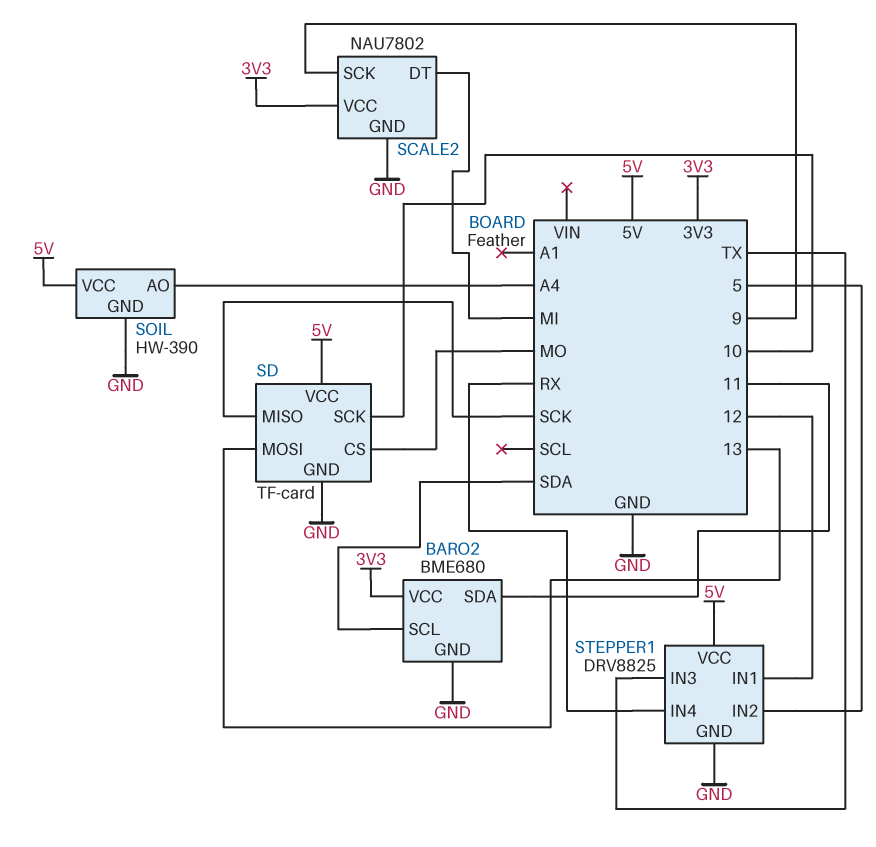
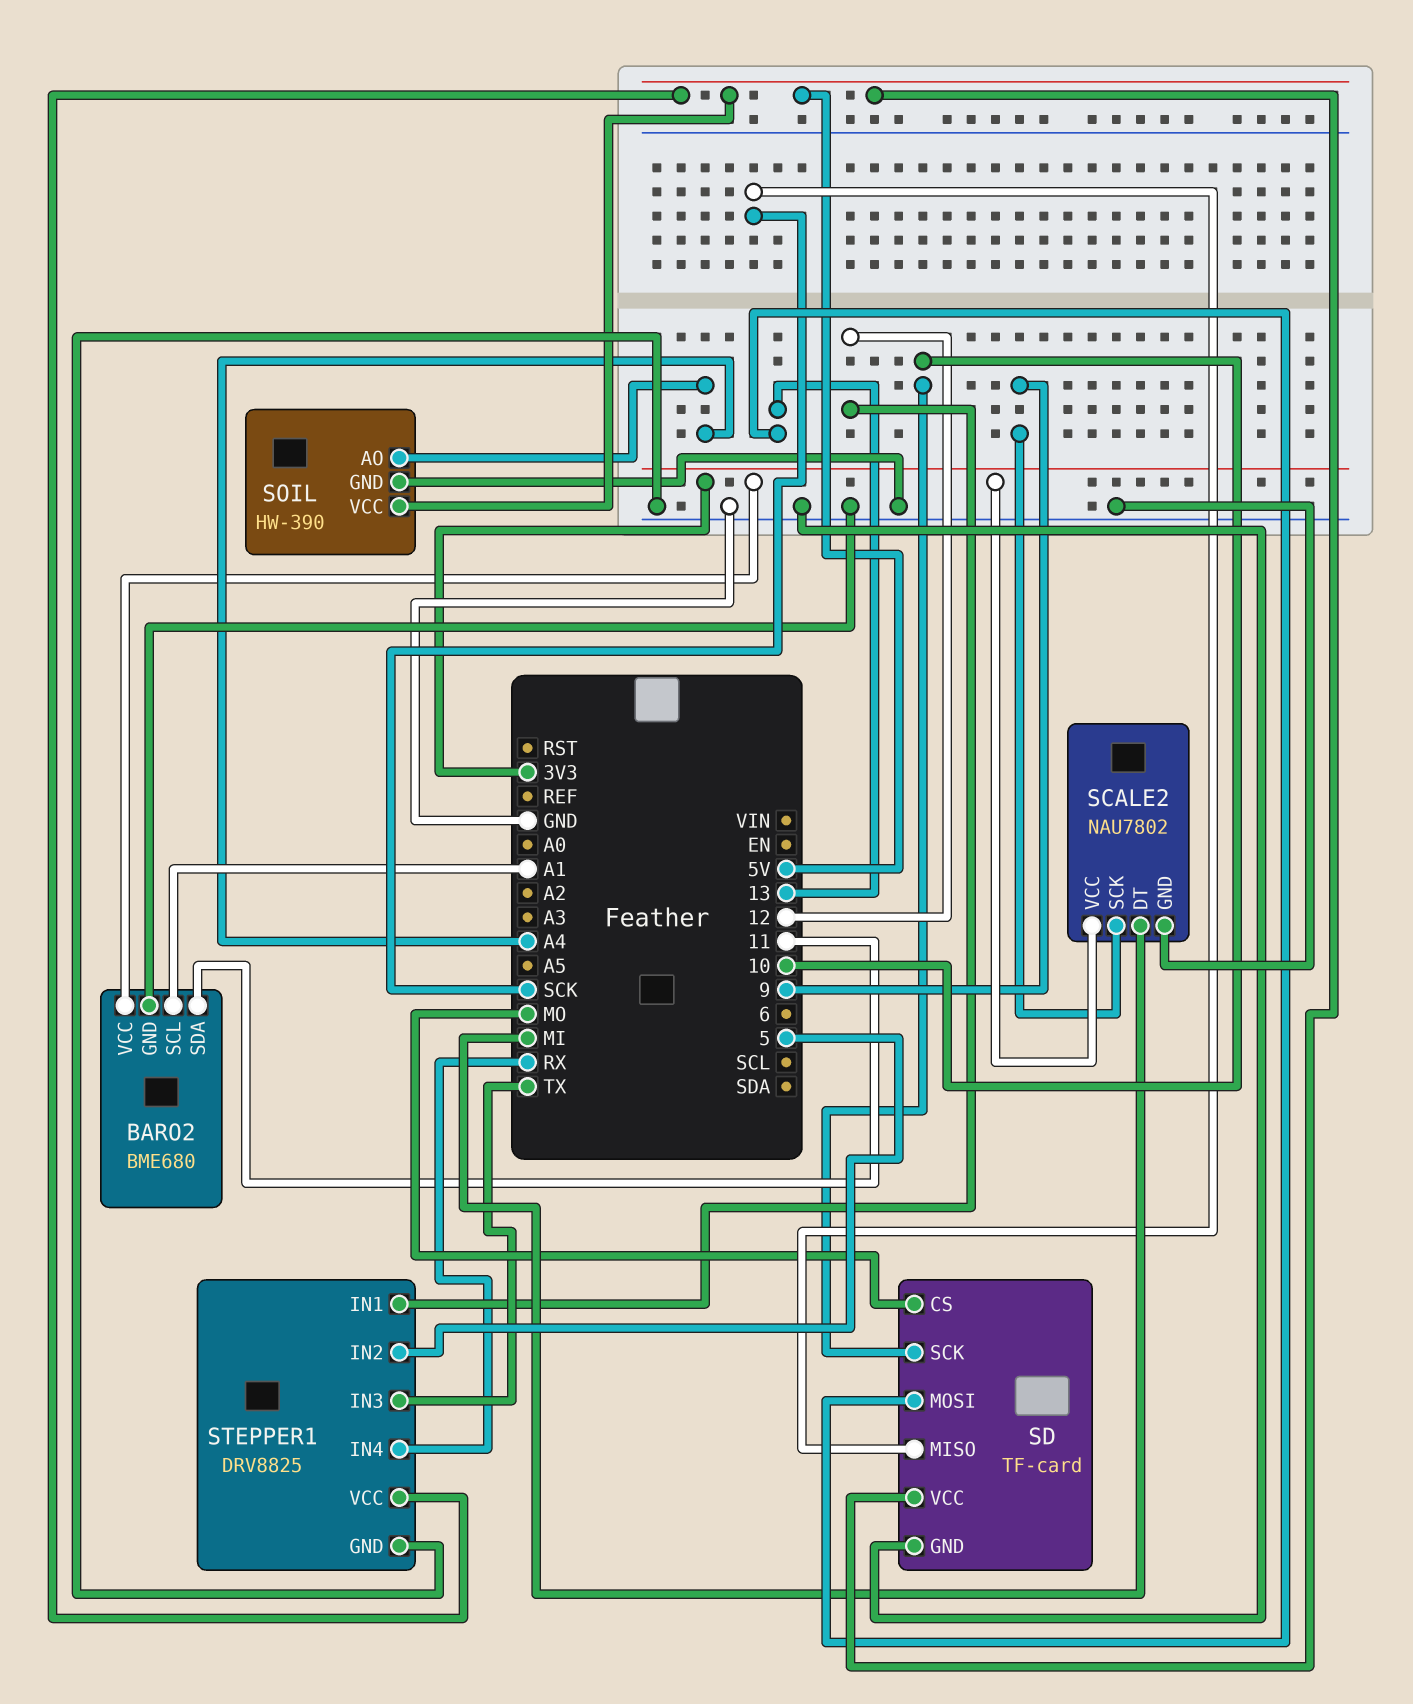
BARO2 pin SCL: SDA -> A1

